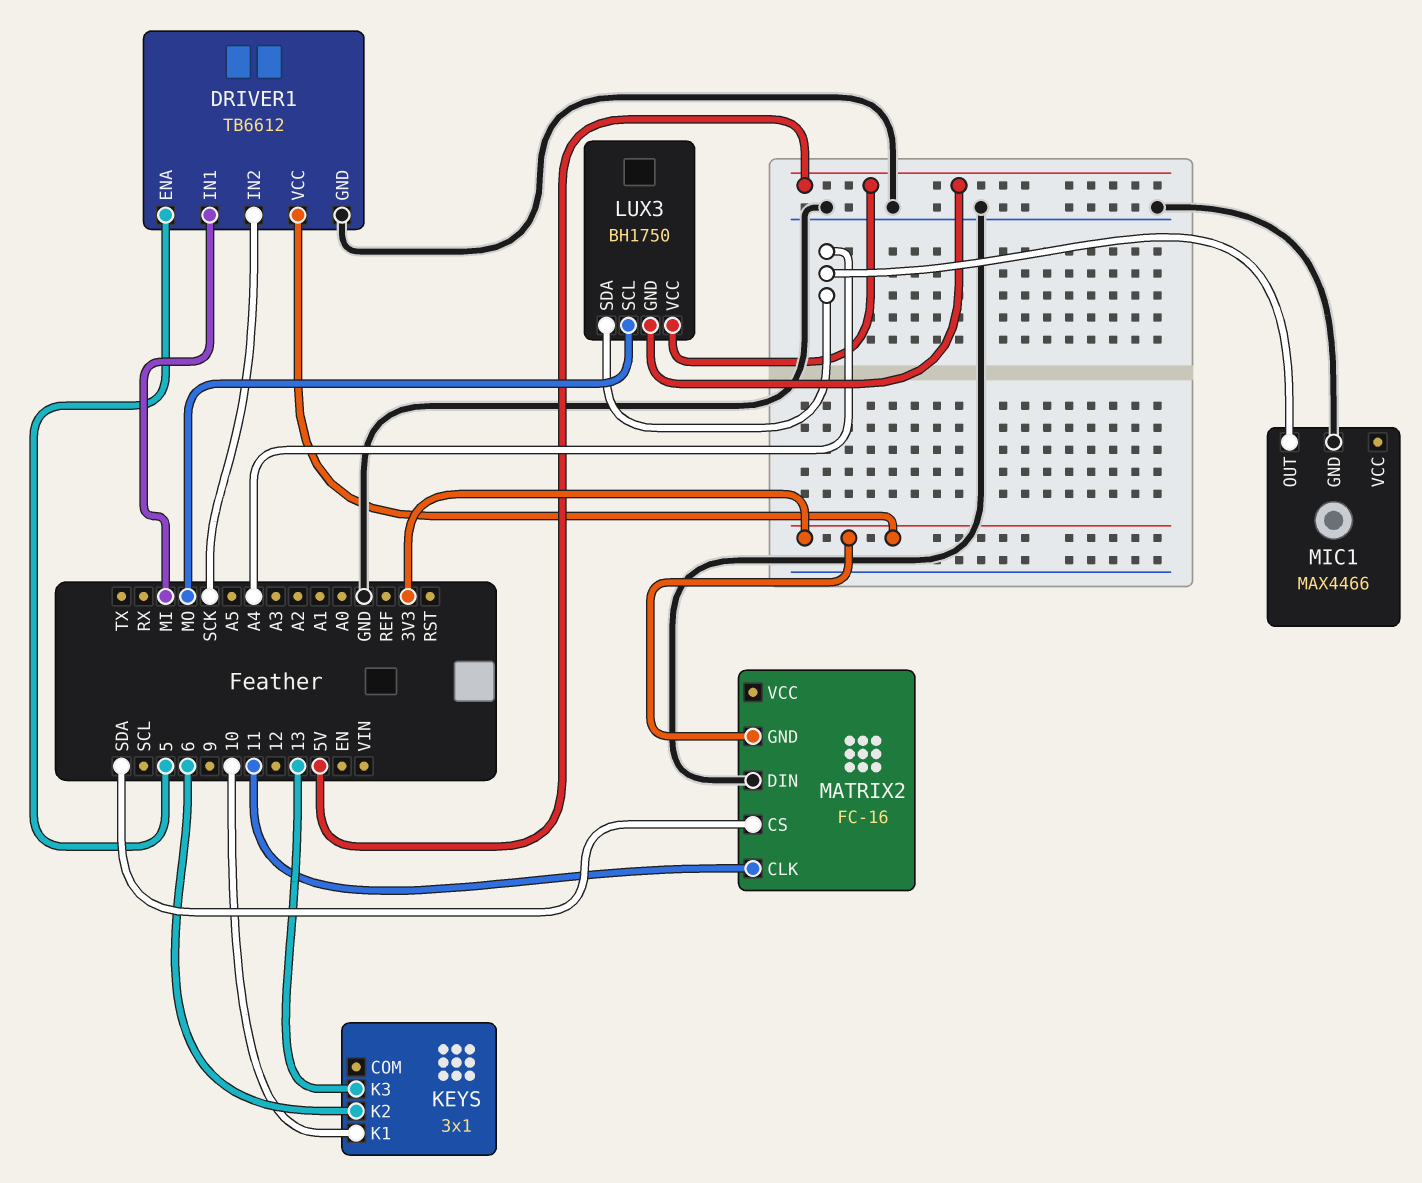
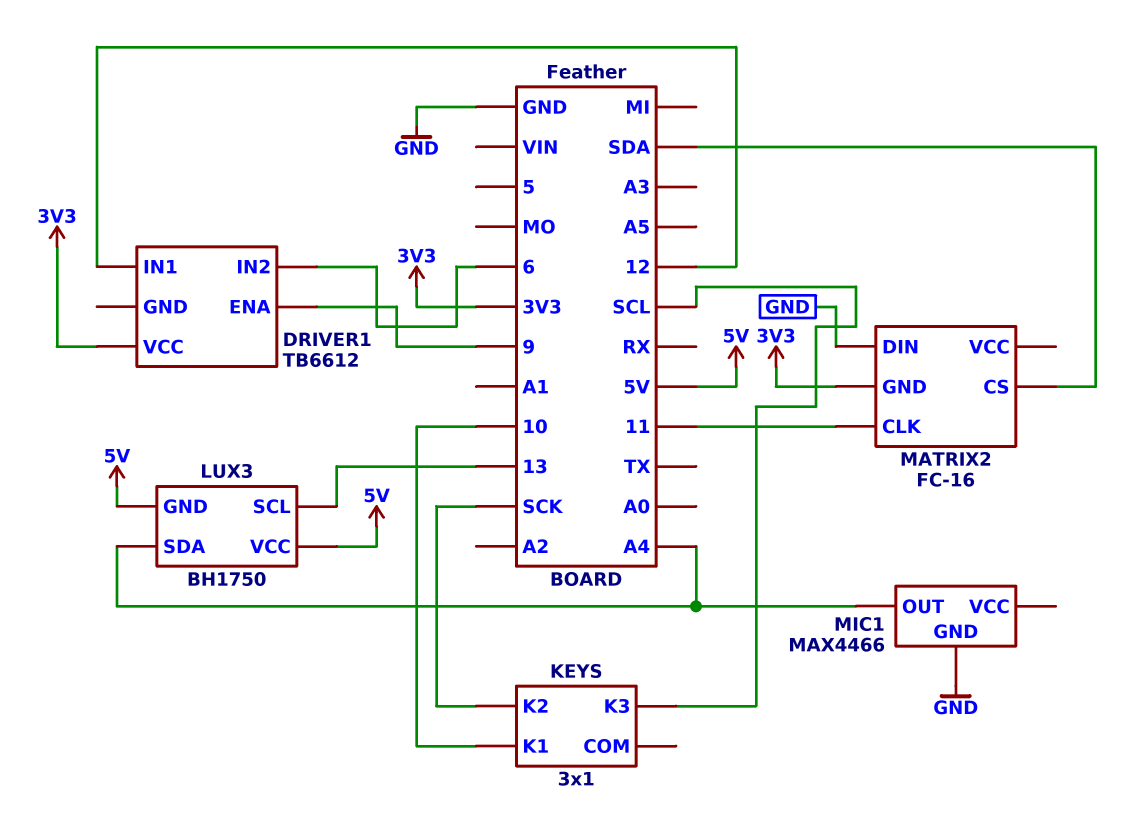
DRIVER1 pin ENA: 5 -> 9
DRIVER1 pin GND: GND -> none
DRIVER1 pin IN1: MI -> 12
DRIVER1 pin IN2: SCK -> 6
KEYS pin K2: 6 -> SCK
KEYS pin K3: 13 -> SCL
LUX3 pin SCL: MO -> 13

